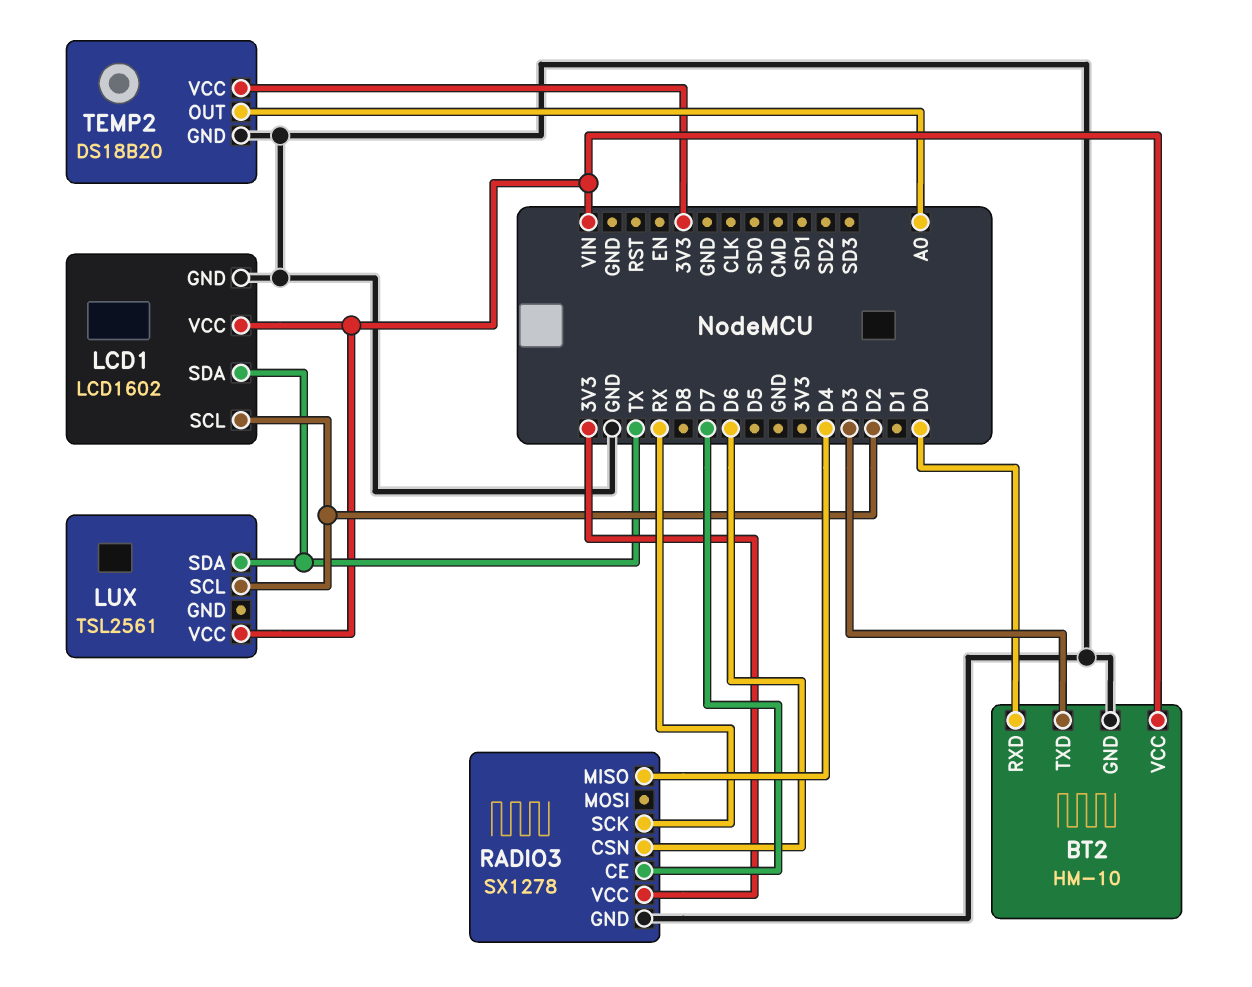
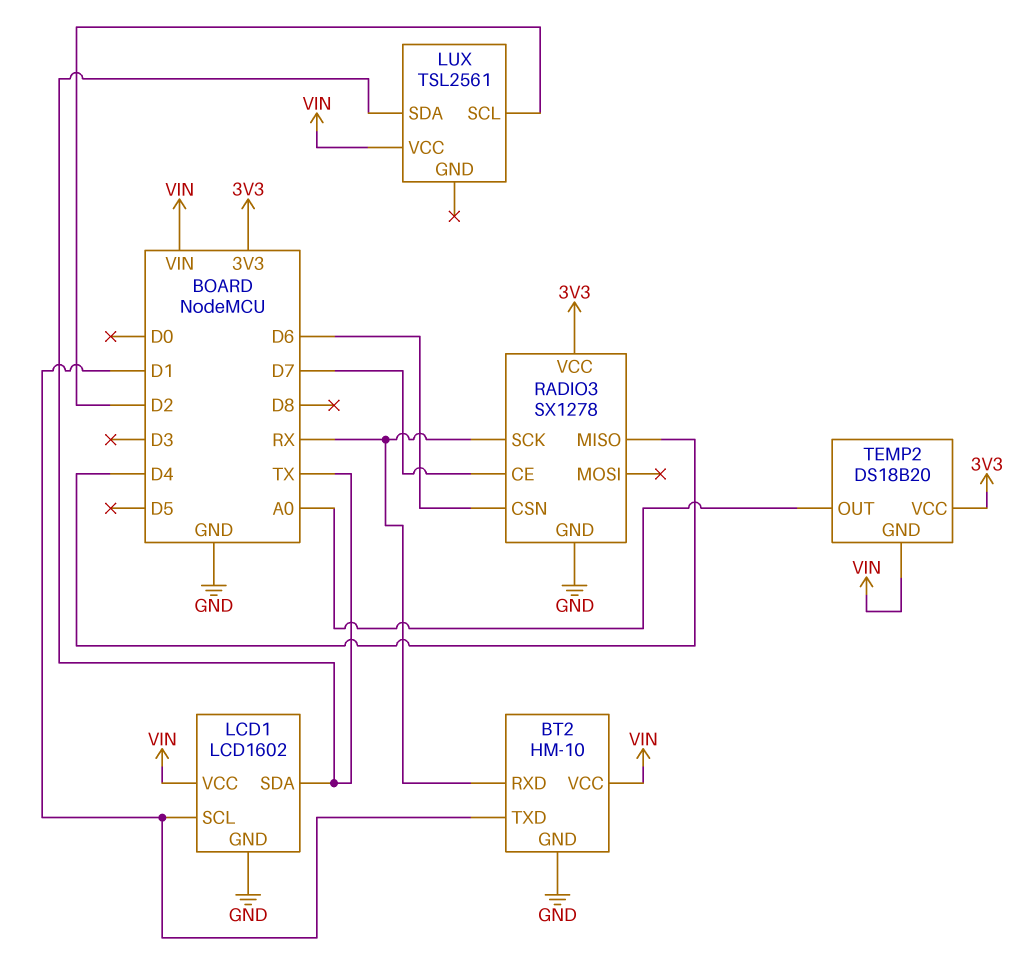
BT2 pin RXD: D0 -> RX
BT2 pin TXD: D3 -> D1
LCD1 pin SCL: D2 -> D1
TEMP2 pin GND: GND -> VIN

